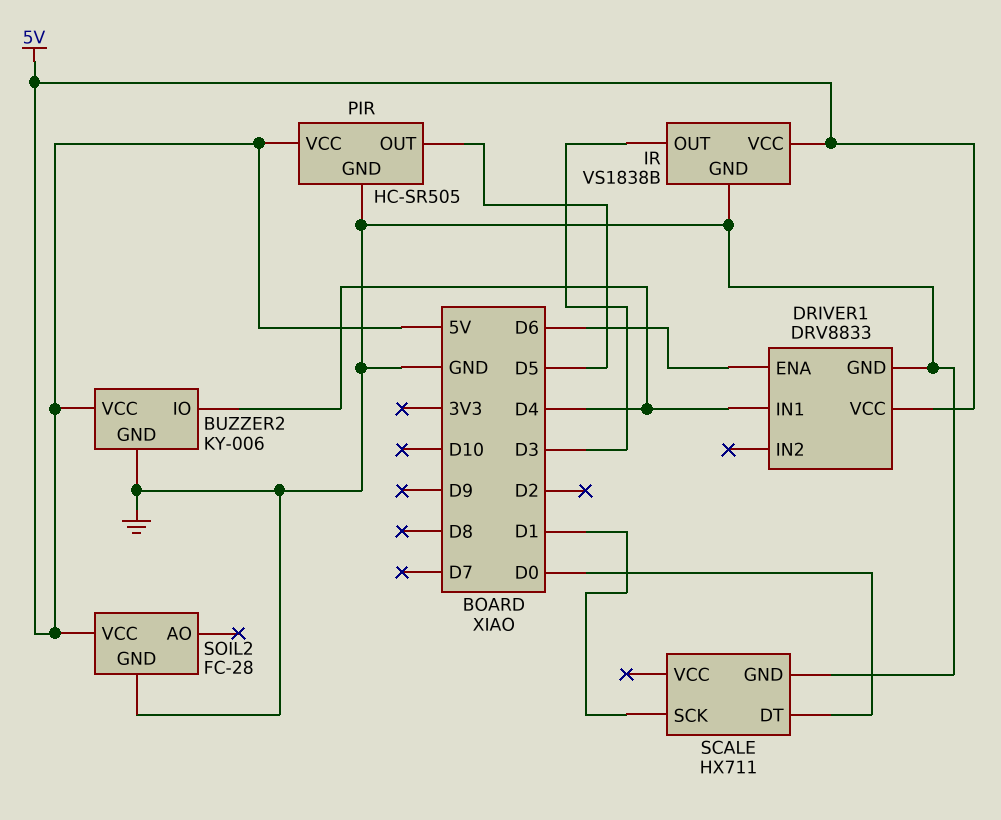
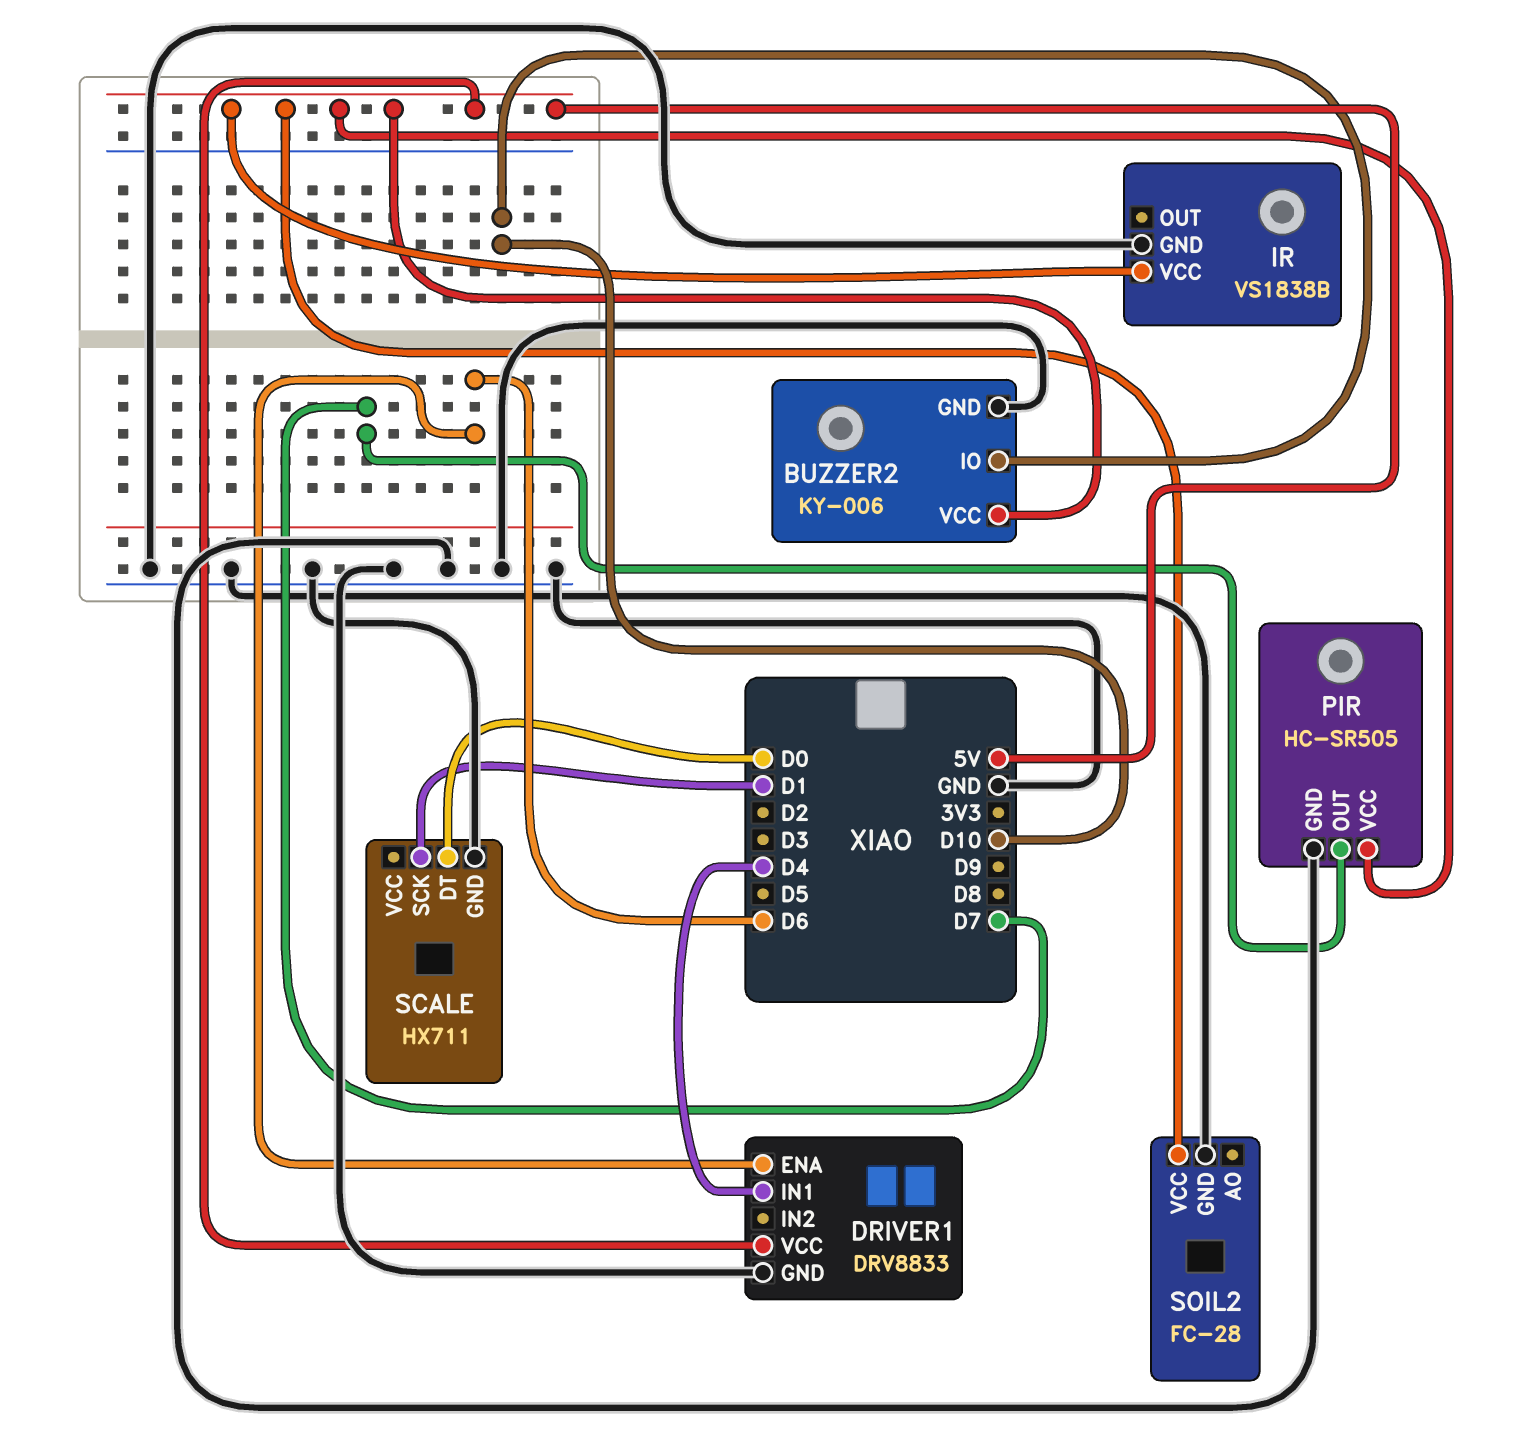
BUZZER2 pin IO: D4 -> D10
IR pin OUT: D3 -> none
PIR pin OUT: D5 -> D7

